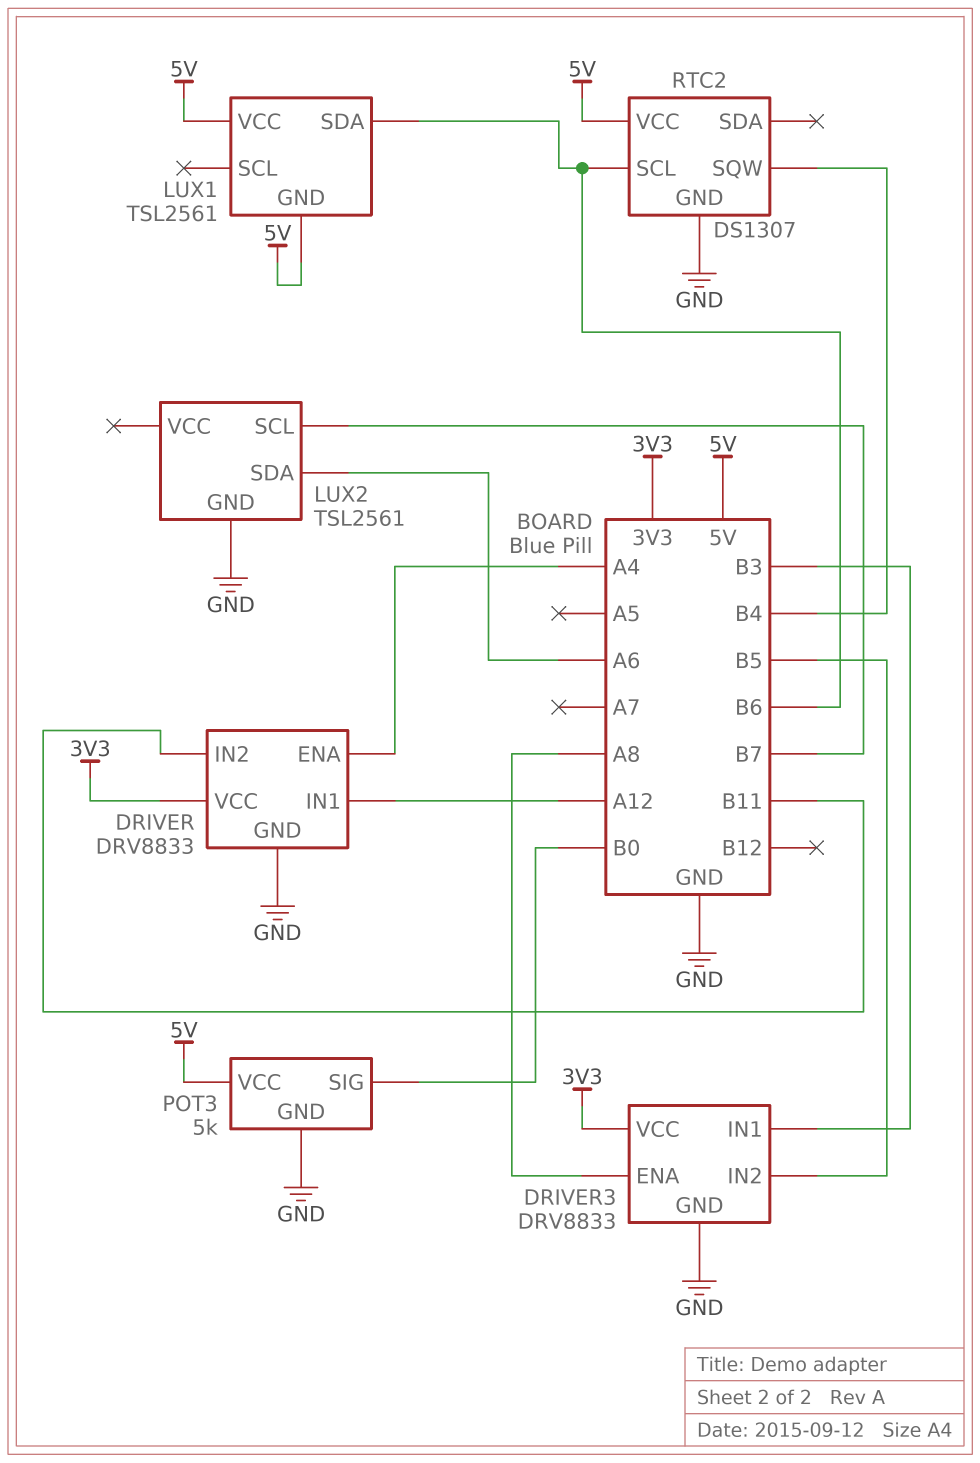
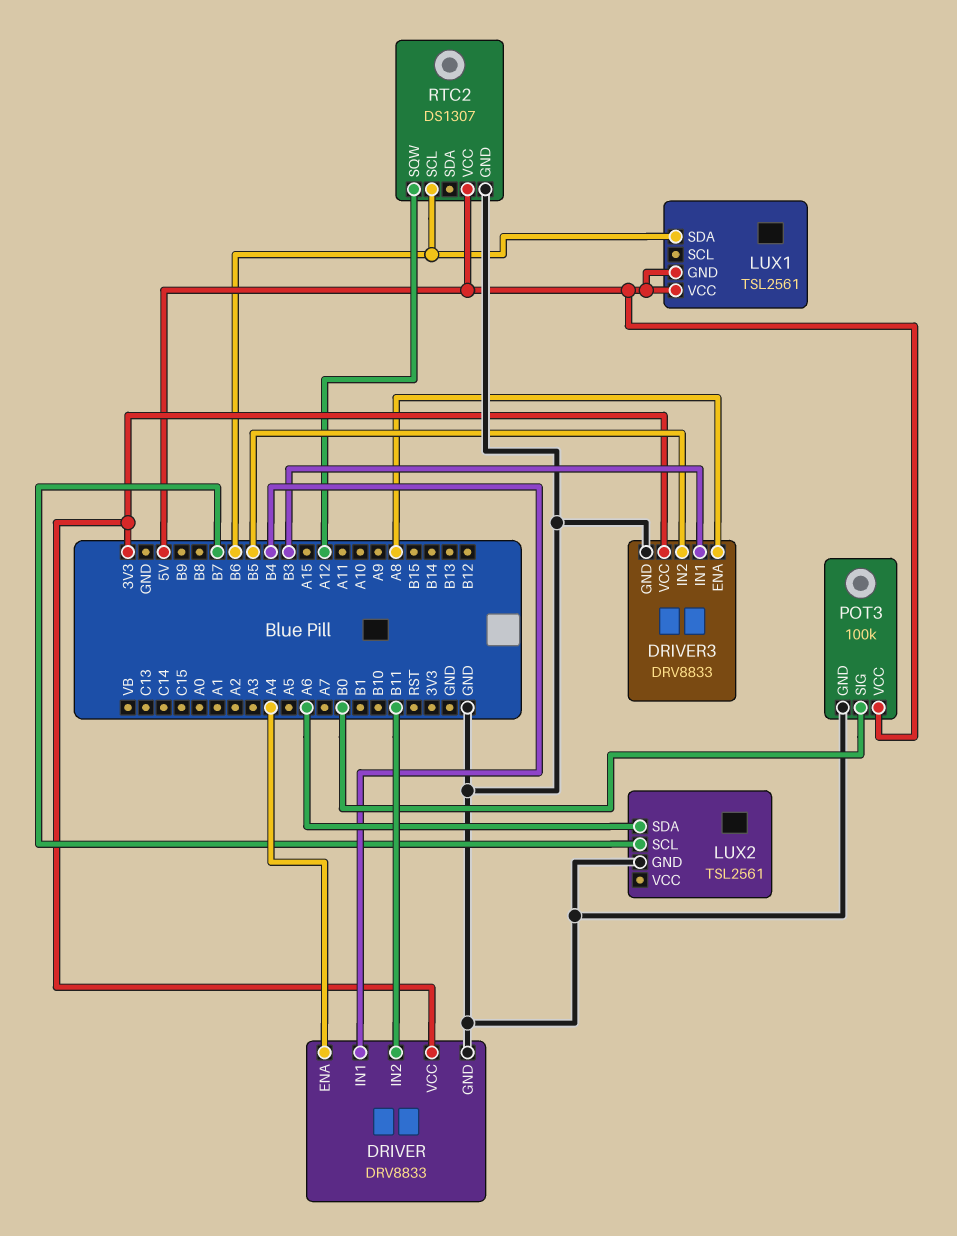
DRIVER pin IN1: A12 -> B4
POT3: 5k -> 100k
RTC2 pin SQW: B4 -> A12

